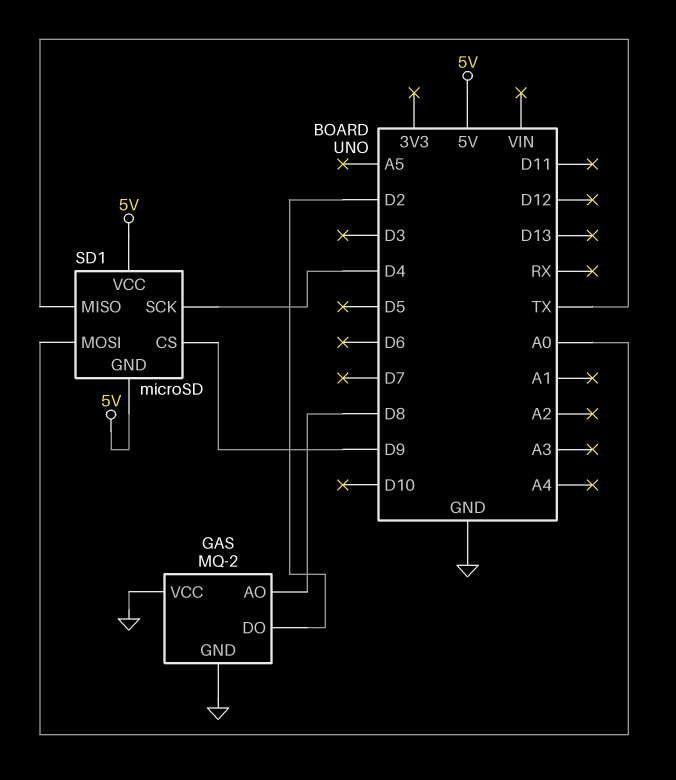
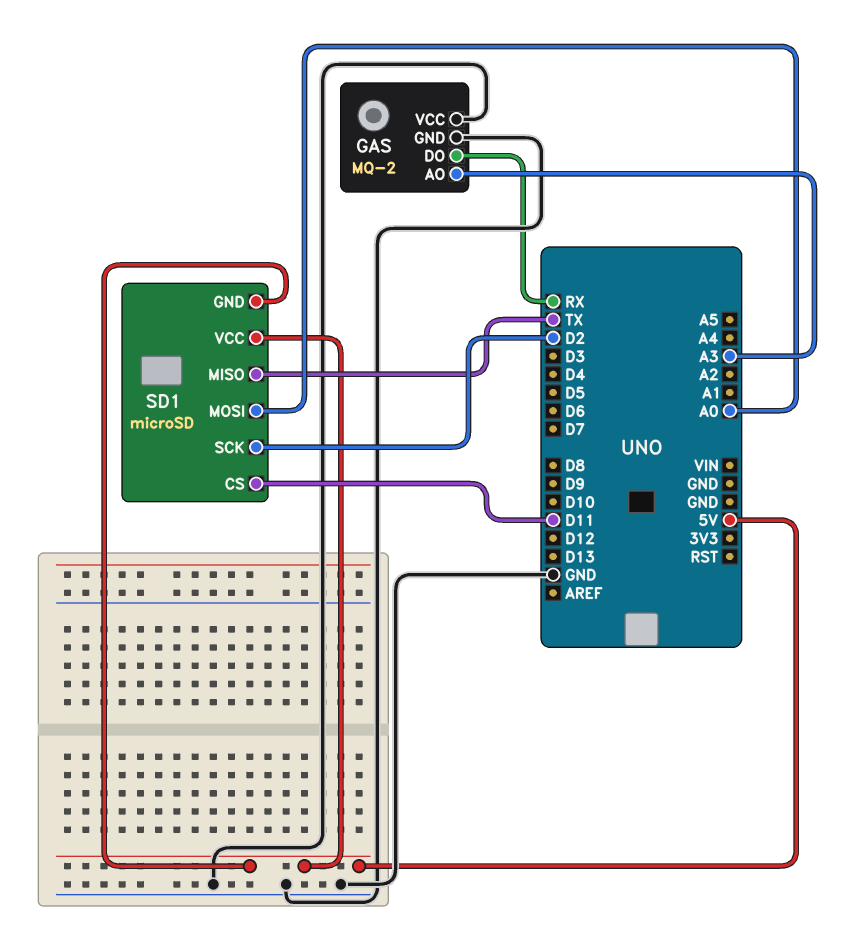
GAS pin AO: D8 -> A3
GAS pin DO: D2 -> RX
SD1 pin CS: D9 -> D11
SD1 pin SCK: D4 -> D2

